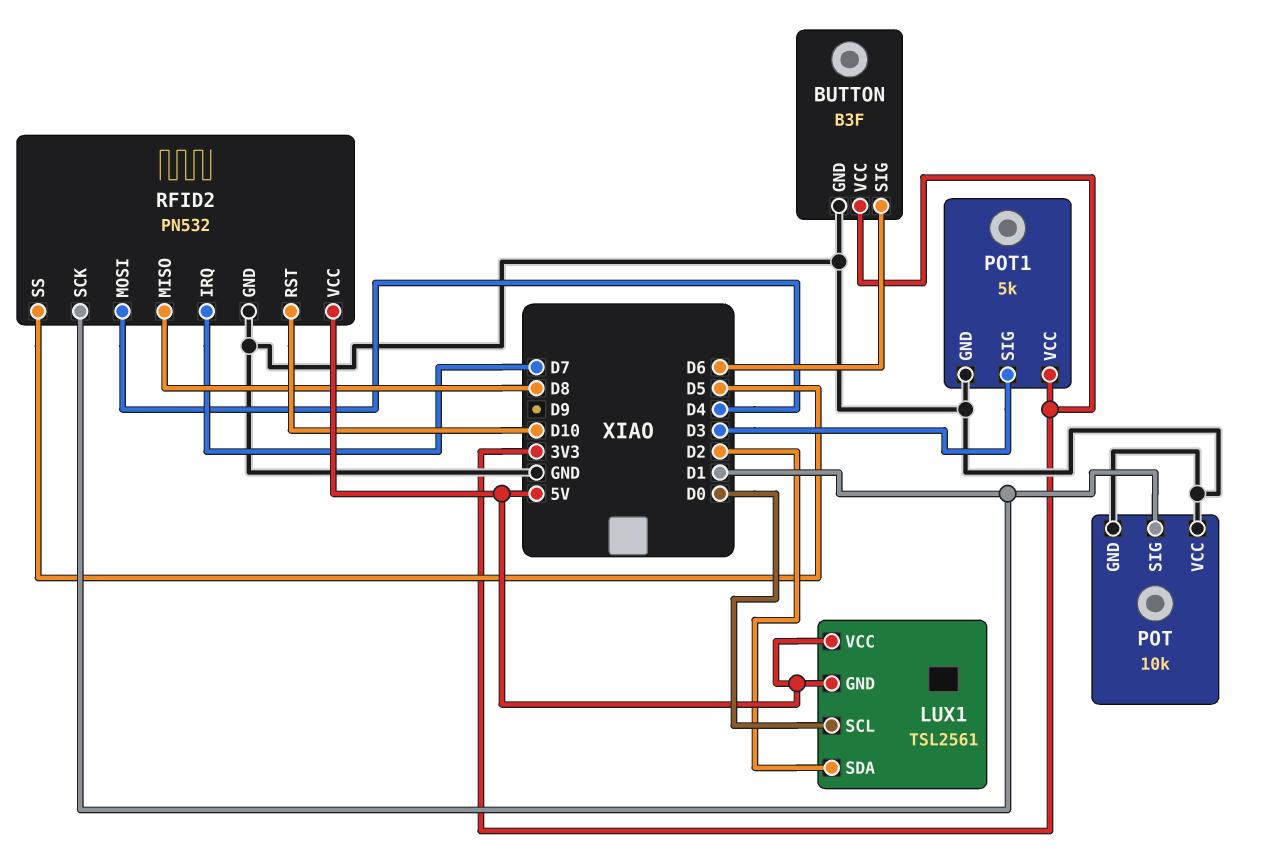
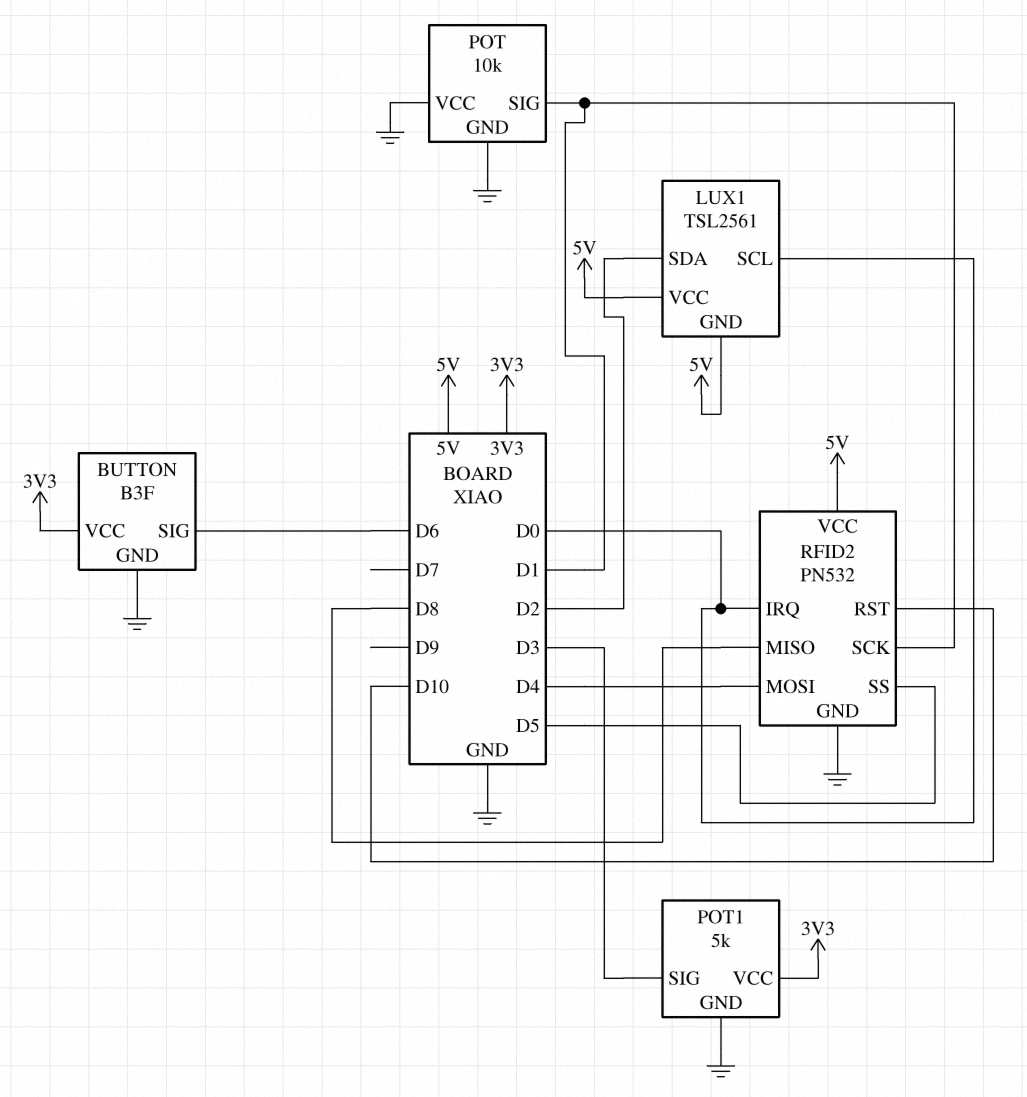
RFID2 pin IRQ: D7 -> D0

